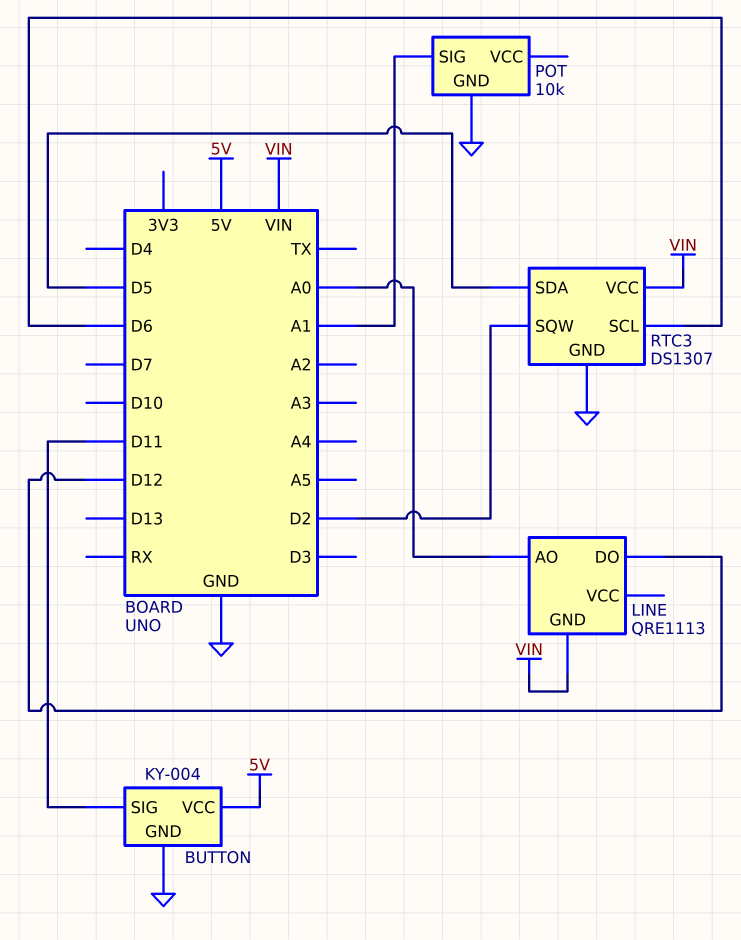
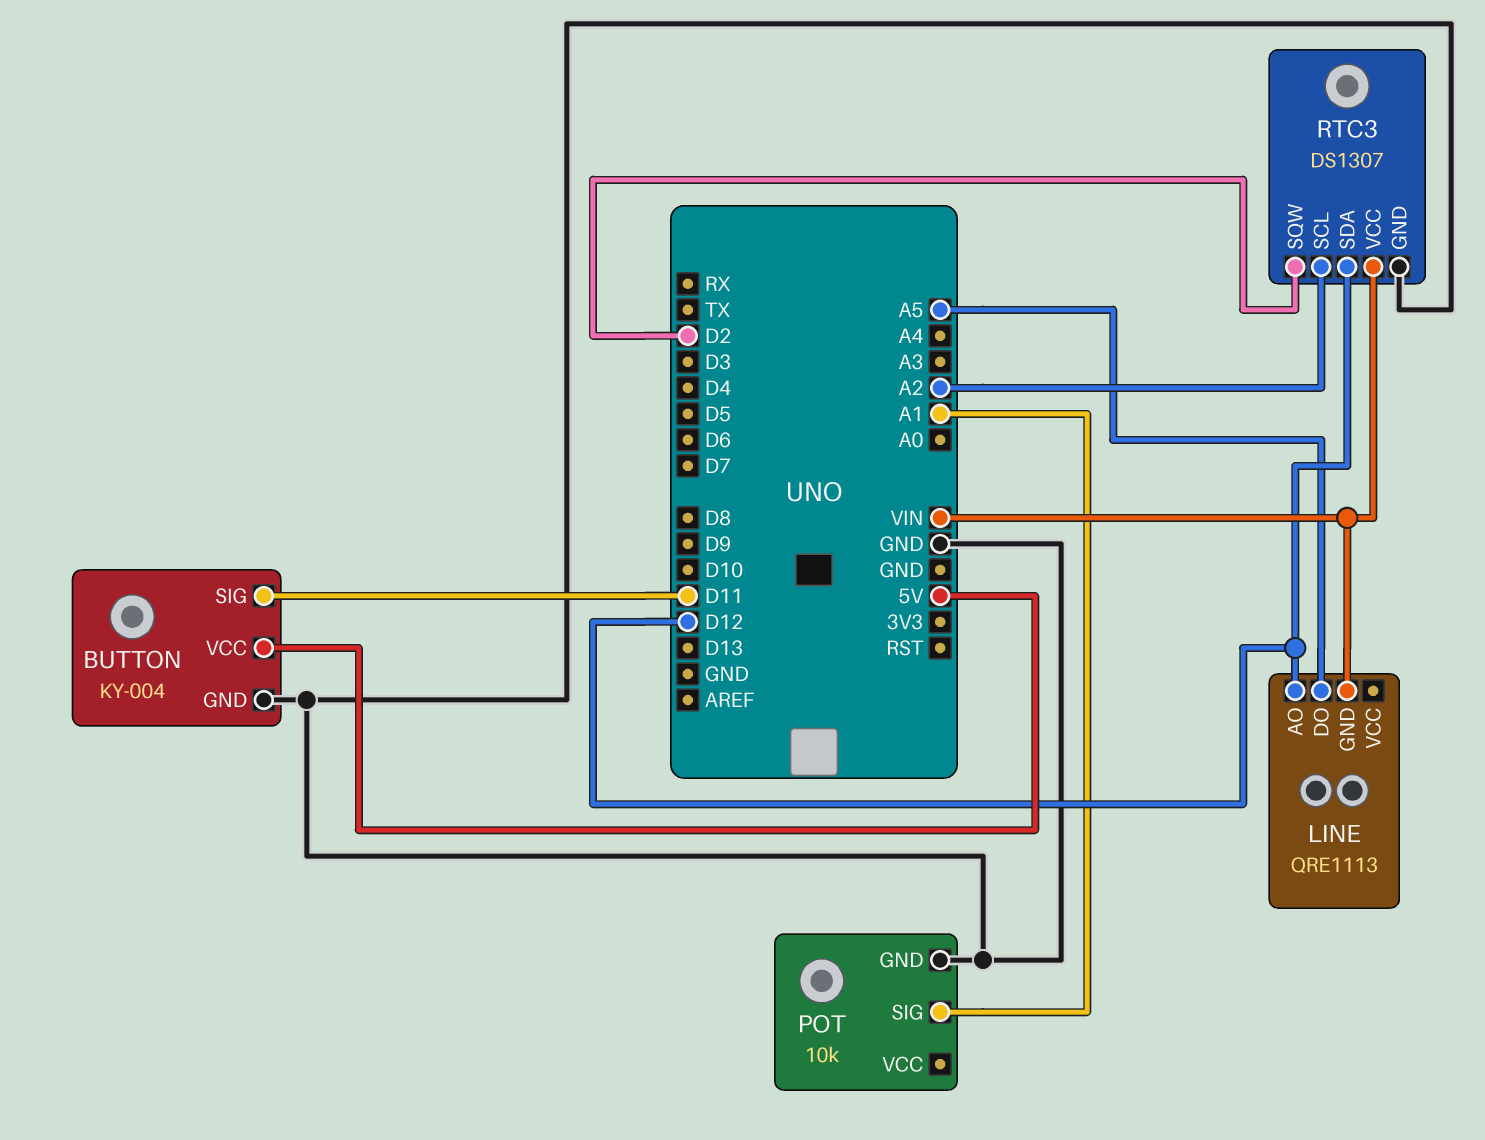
LINE pin AO: A0 -> D12
LINE pin DO: D12 -> A5
RTC3 pin SCL: D6 -> A2
RTC3 pin SDA: D5 -> D12

